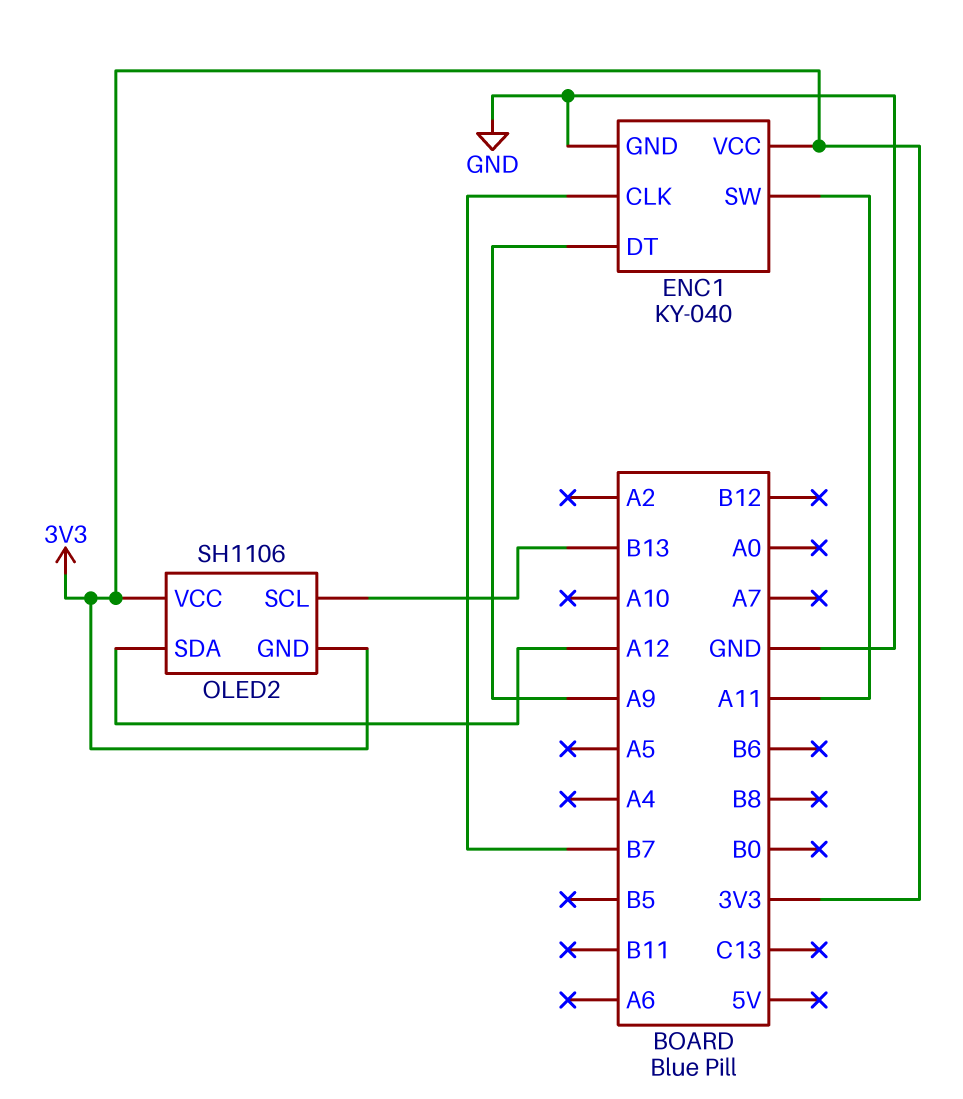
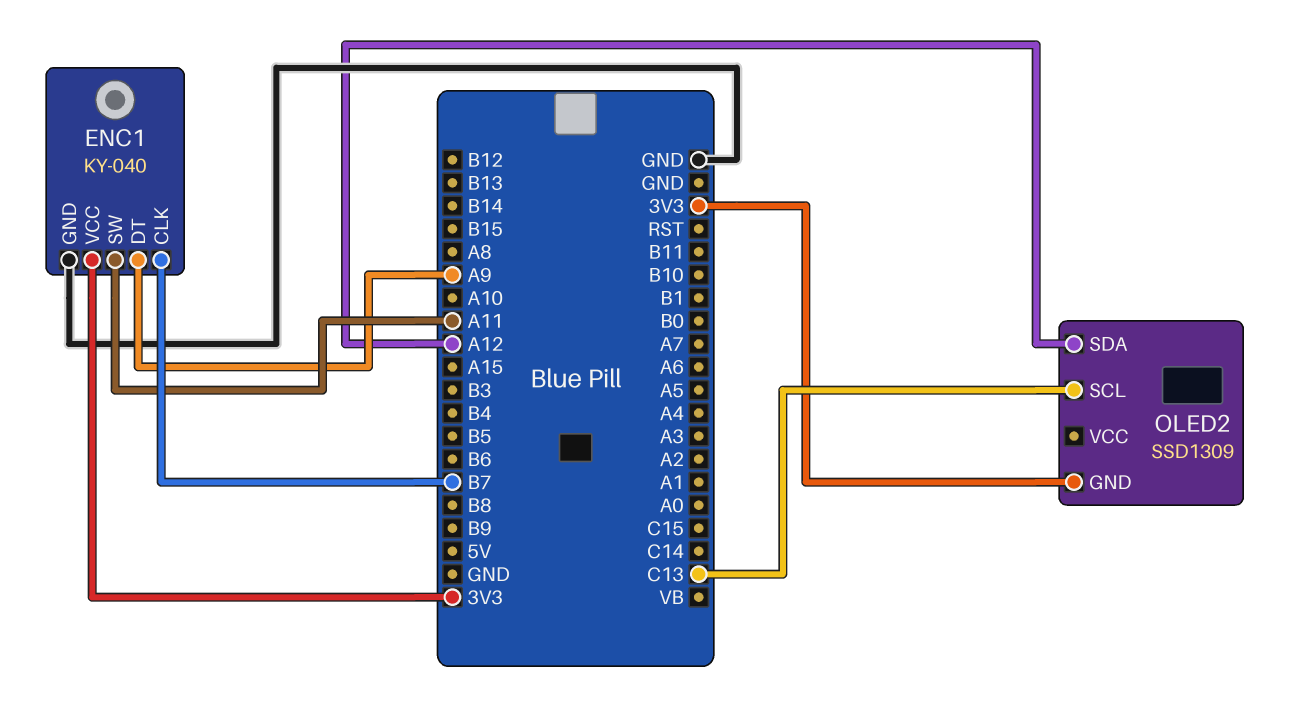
OLED2: SH1106 -> SSD1309
OLED2 pin SCL: B13 -> C13
OLED2 pin VCC: 3V3 -> none

